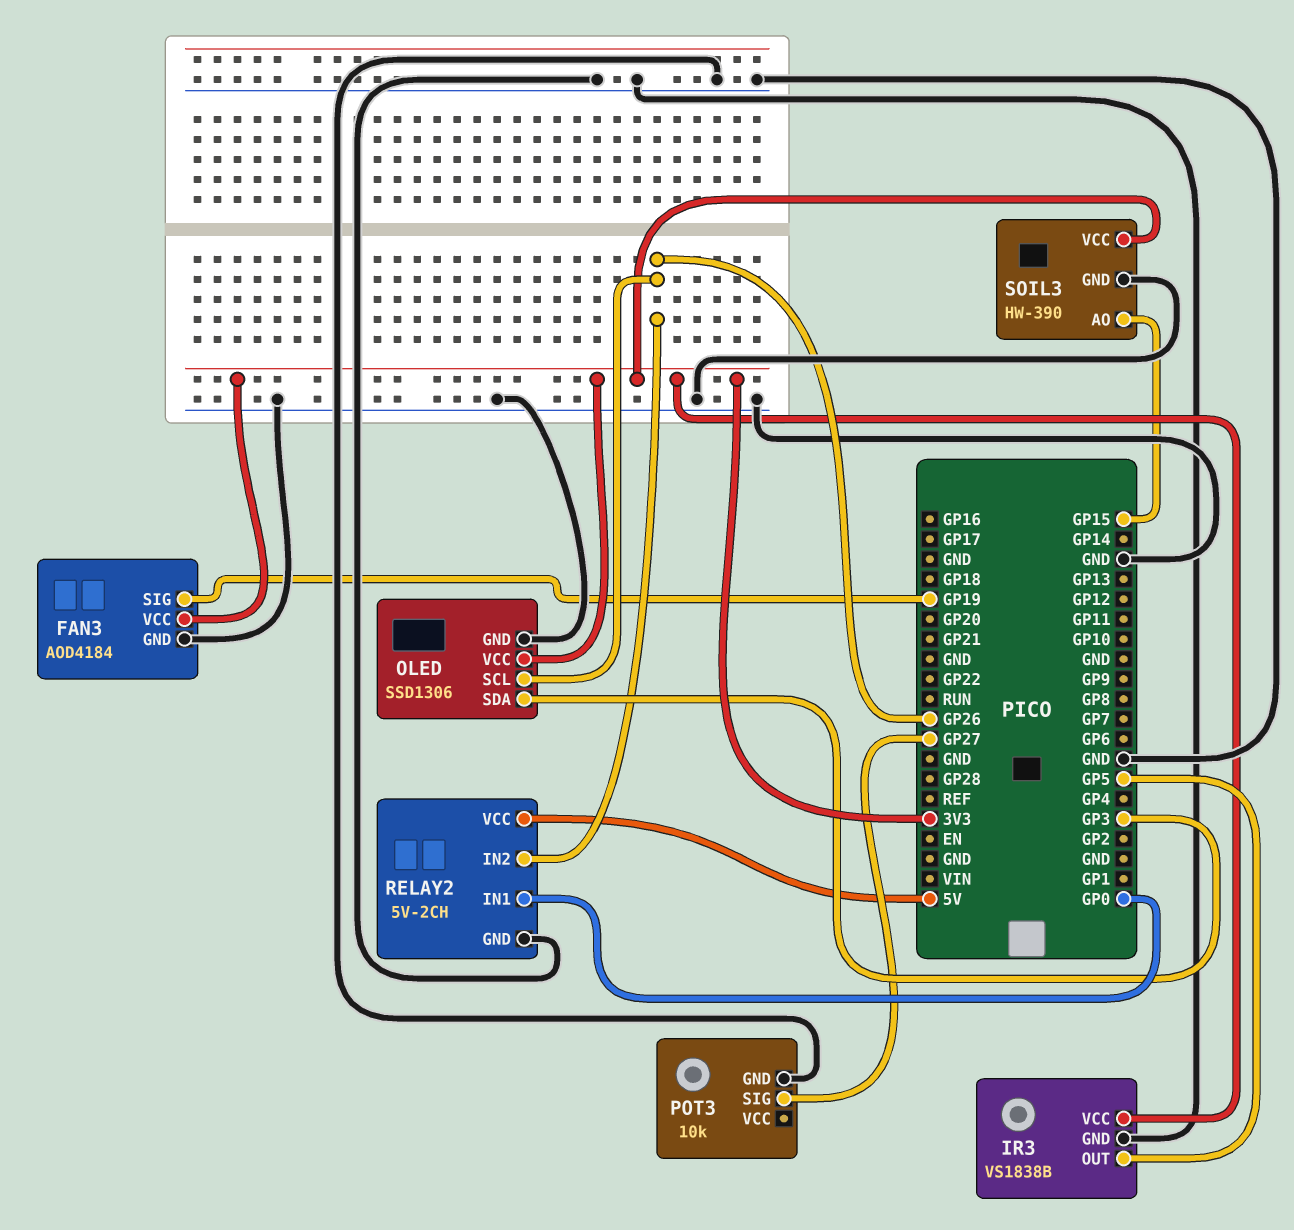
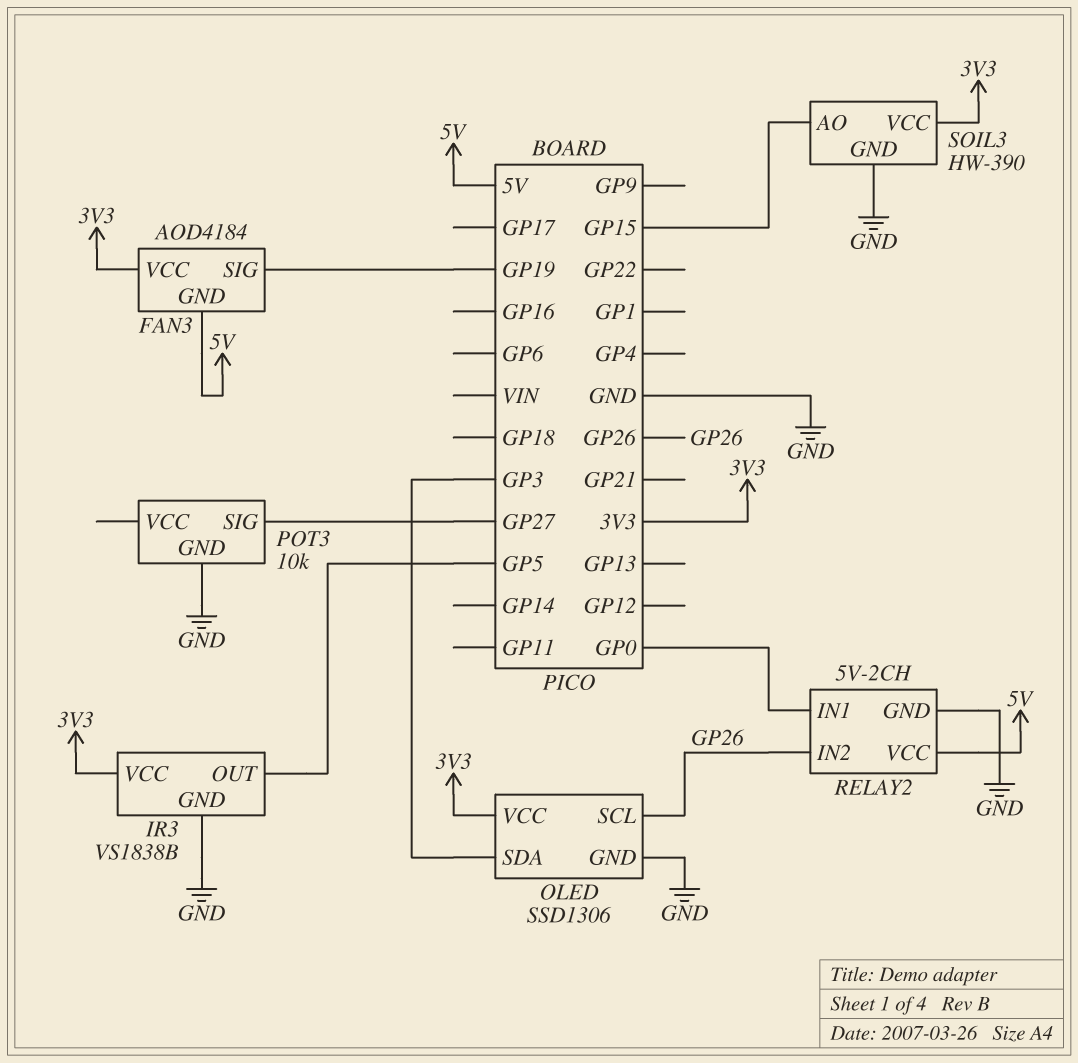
FAN3 pin GND: GND -> 5V

